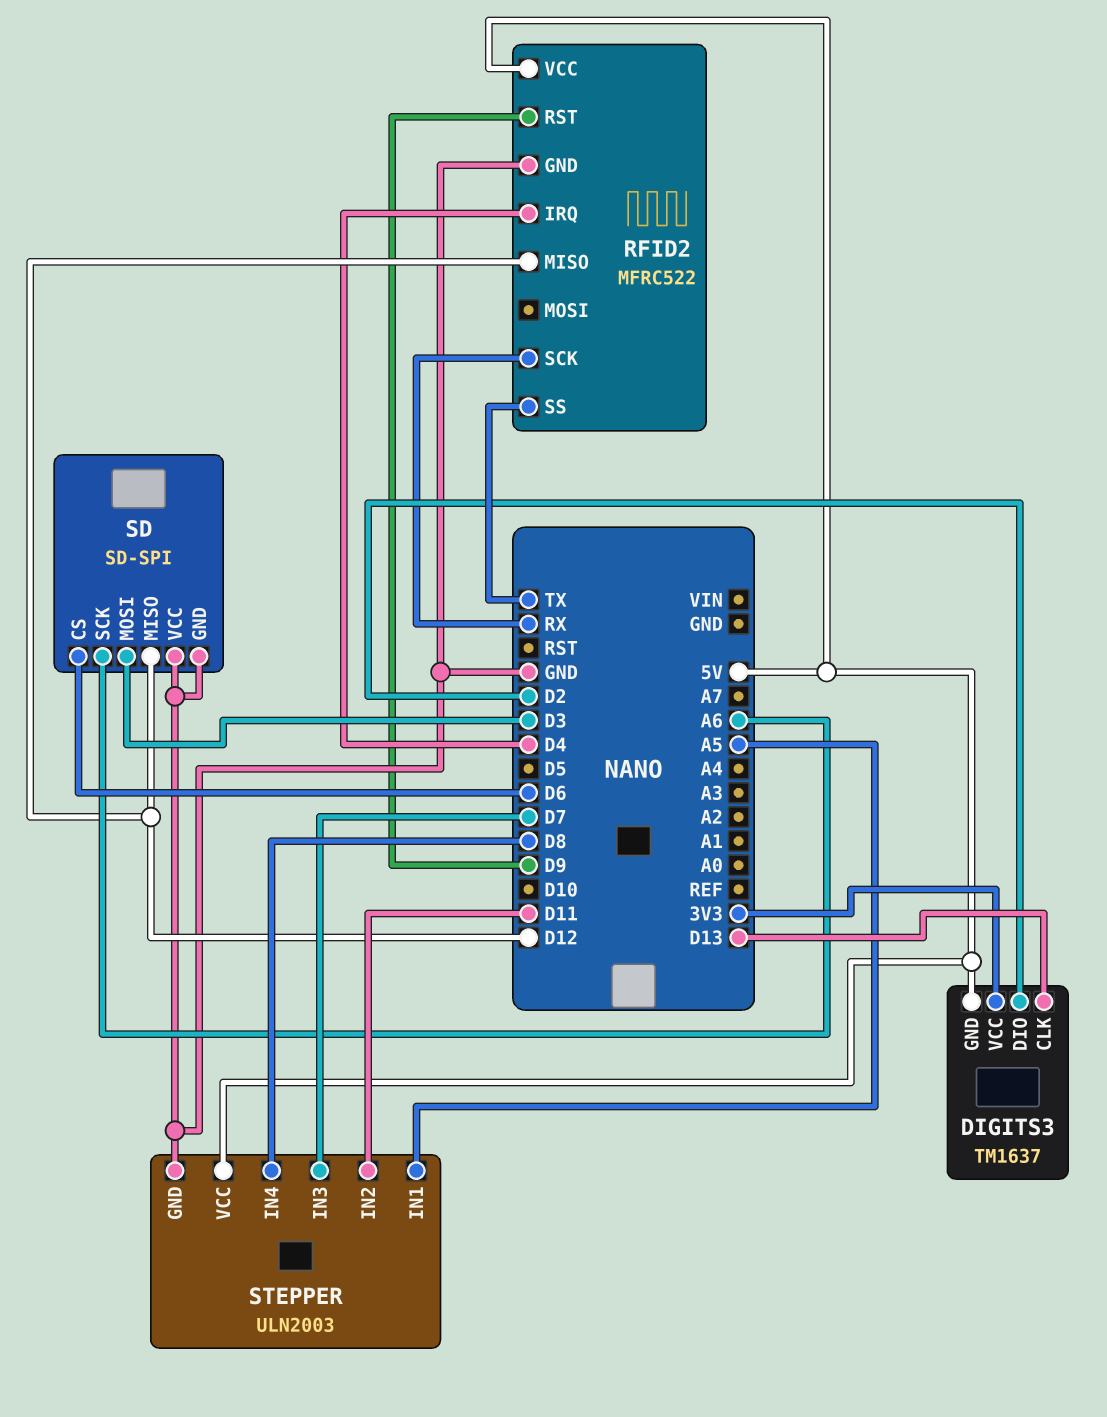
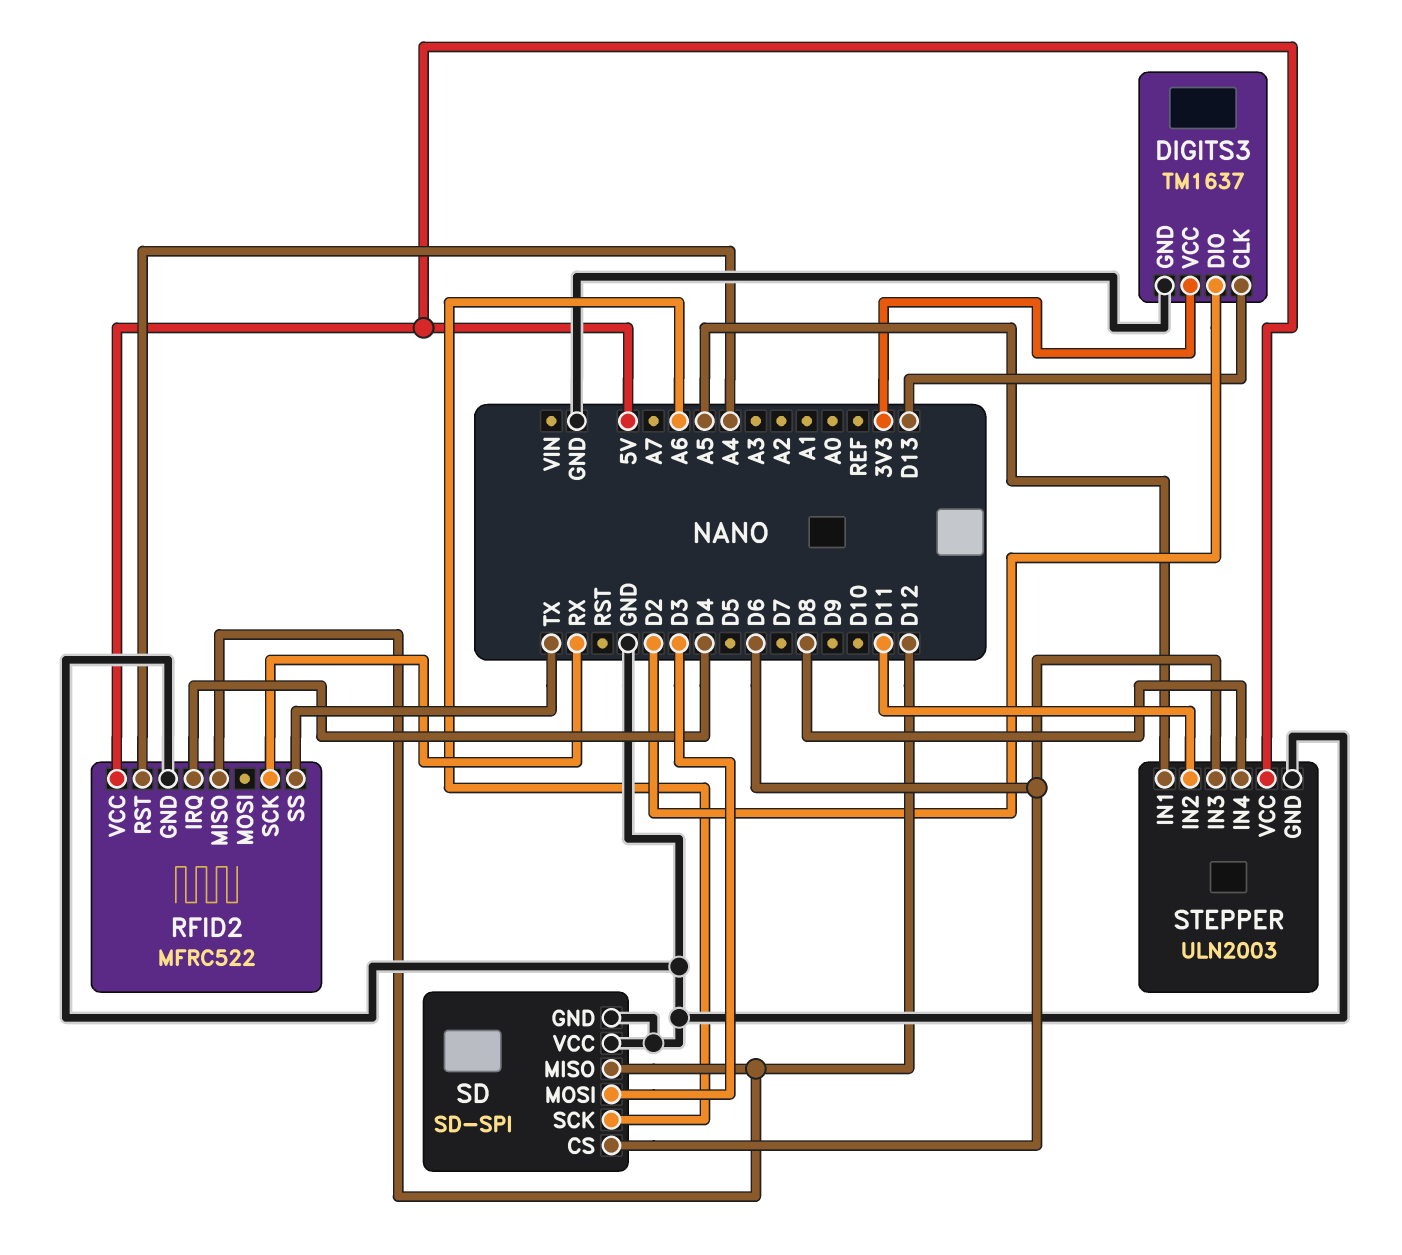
DIGITS3 pin GND: 5V -> GND
RFID2 pin RST: D9 -> A4
STEPPER pin IN3: D7 -> D6

